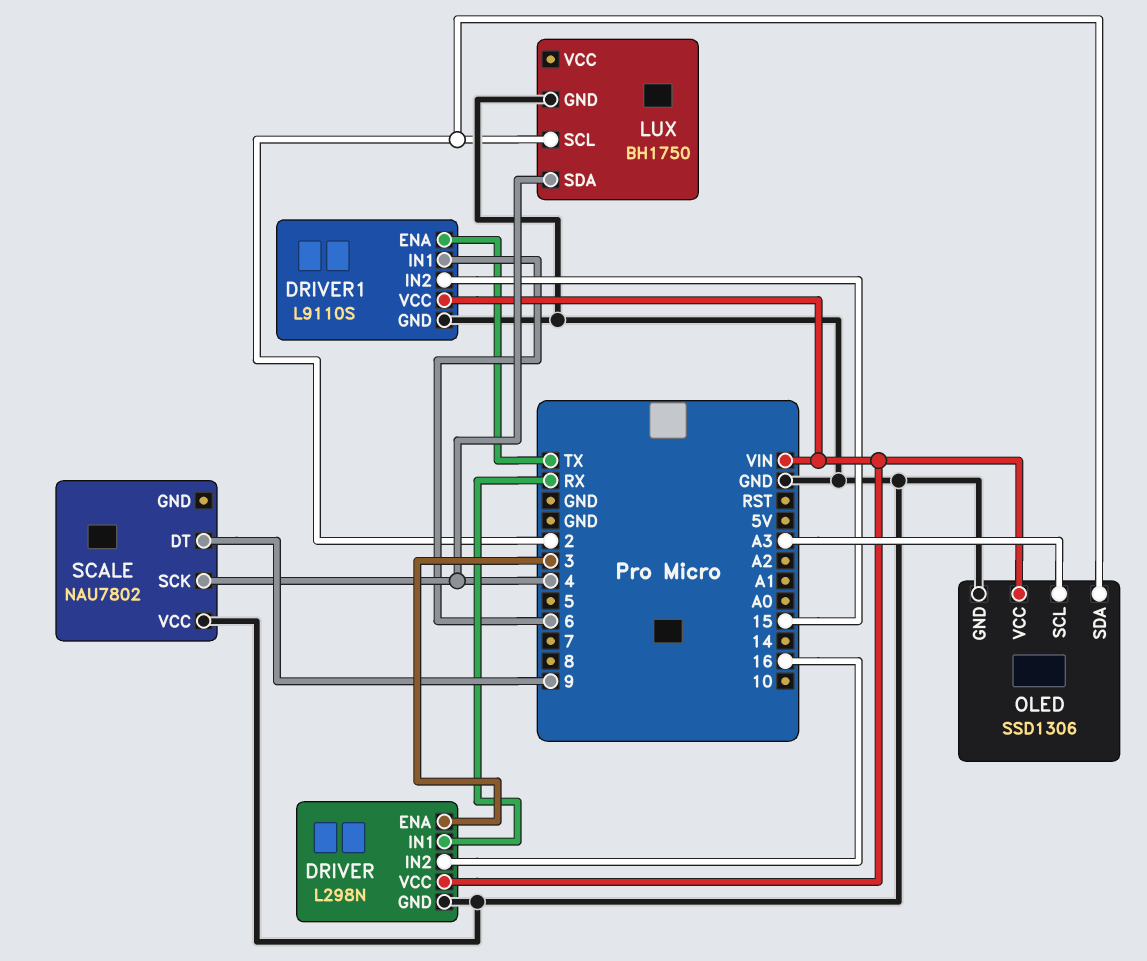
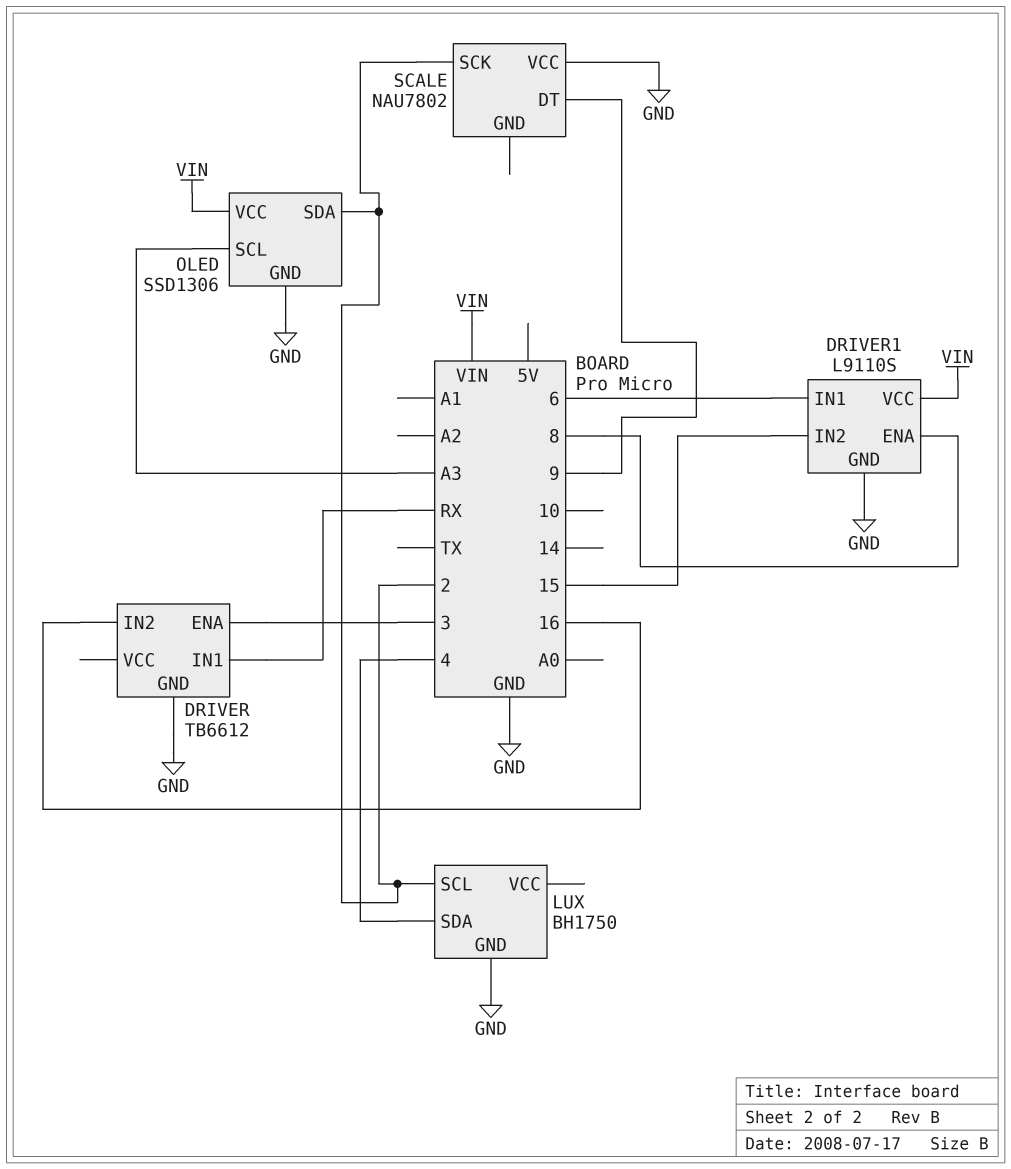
DRIVER: L298N -> TB6612
DRIVER pin VCC: VIN -> none
DRIVER1 pin ENA: TX -> 8
SCALE pin SCK: 4 -> 2

